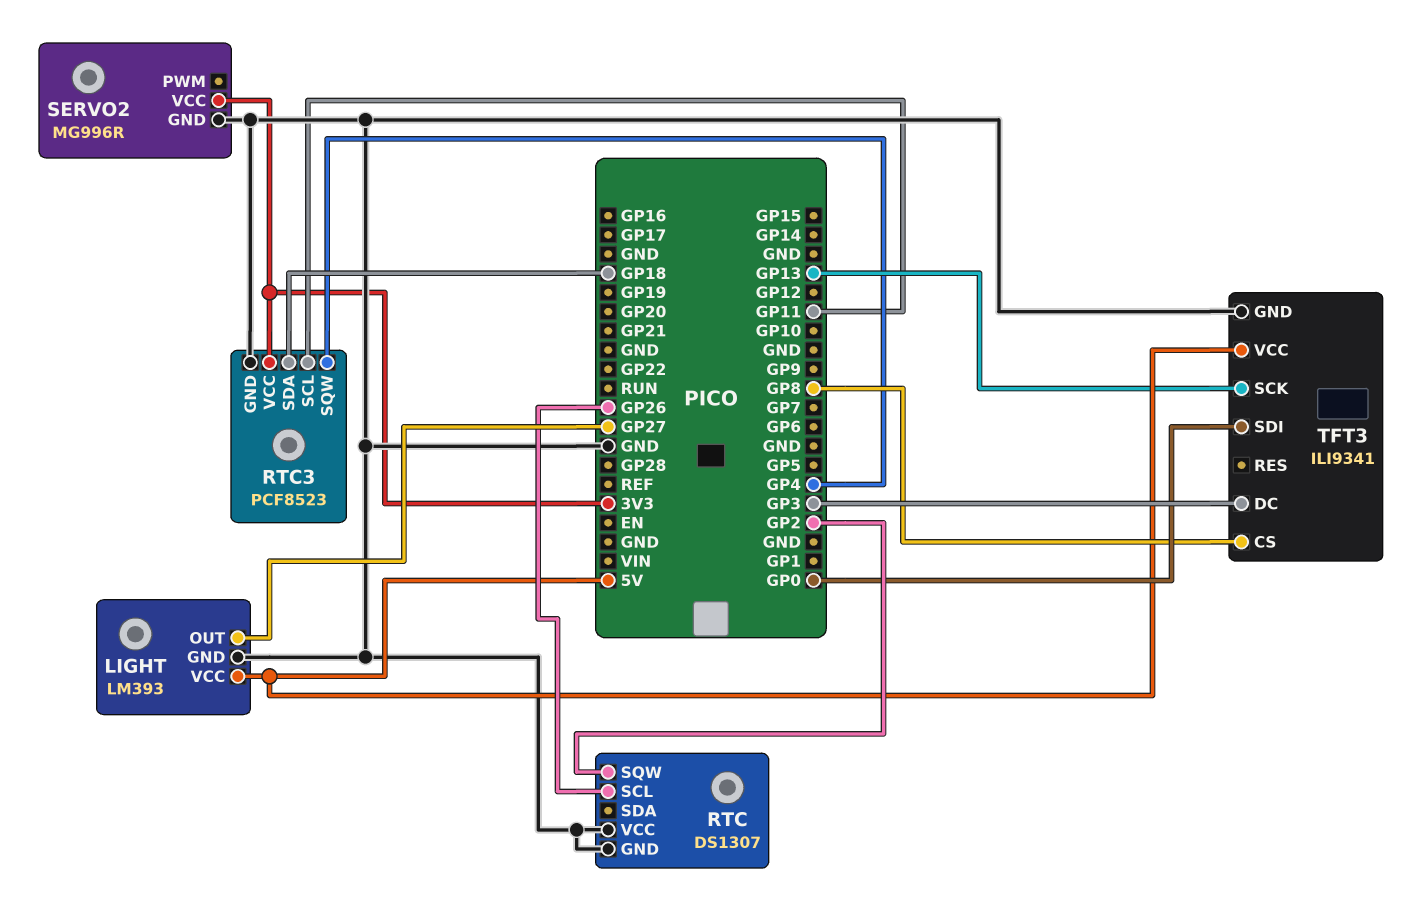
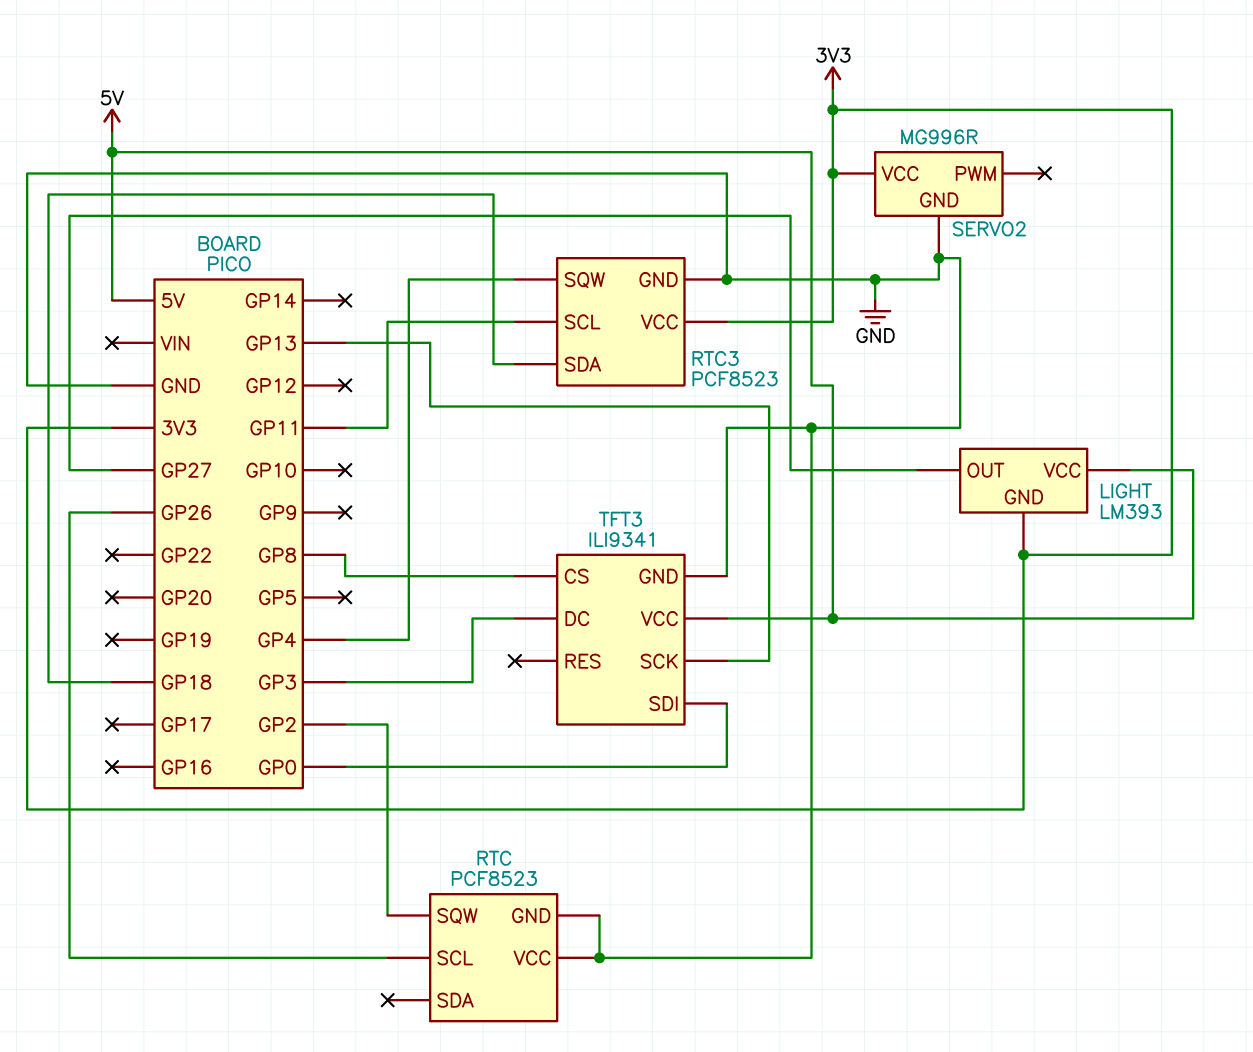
LIGHT pin GND: GND -> 3V3
RTC: DS1307 -> PCF8523

